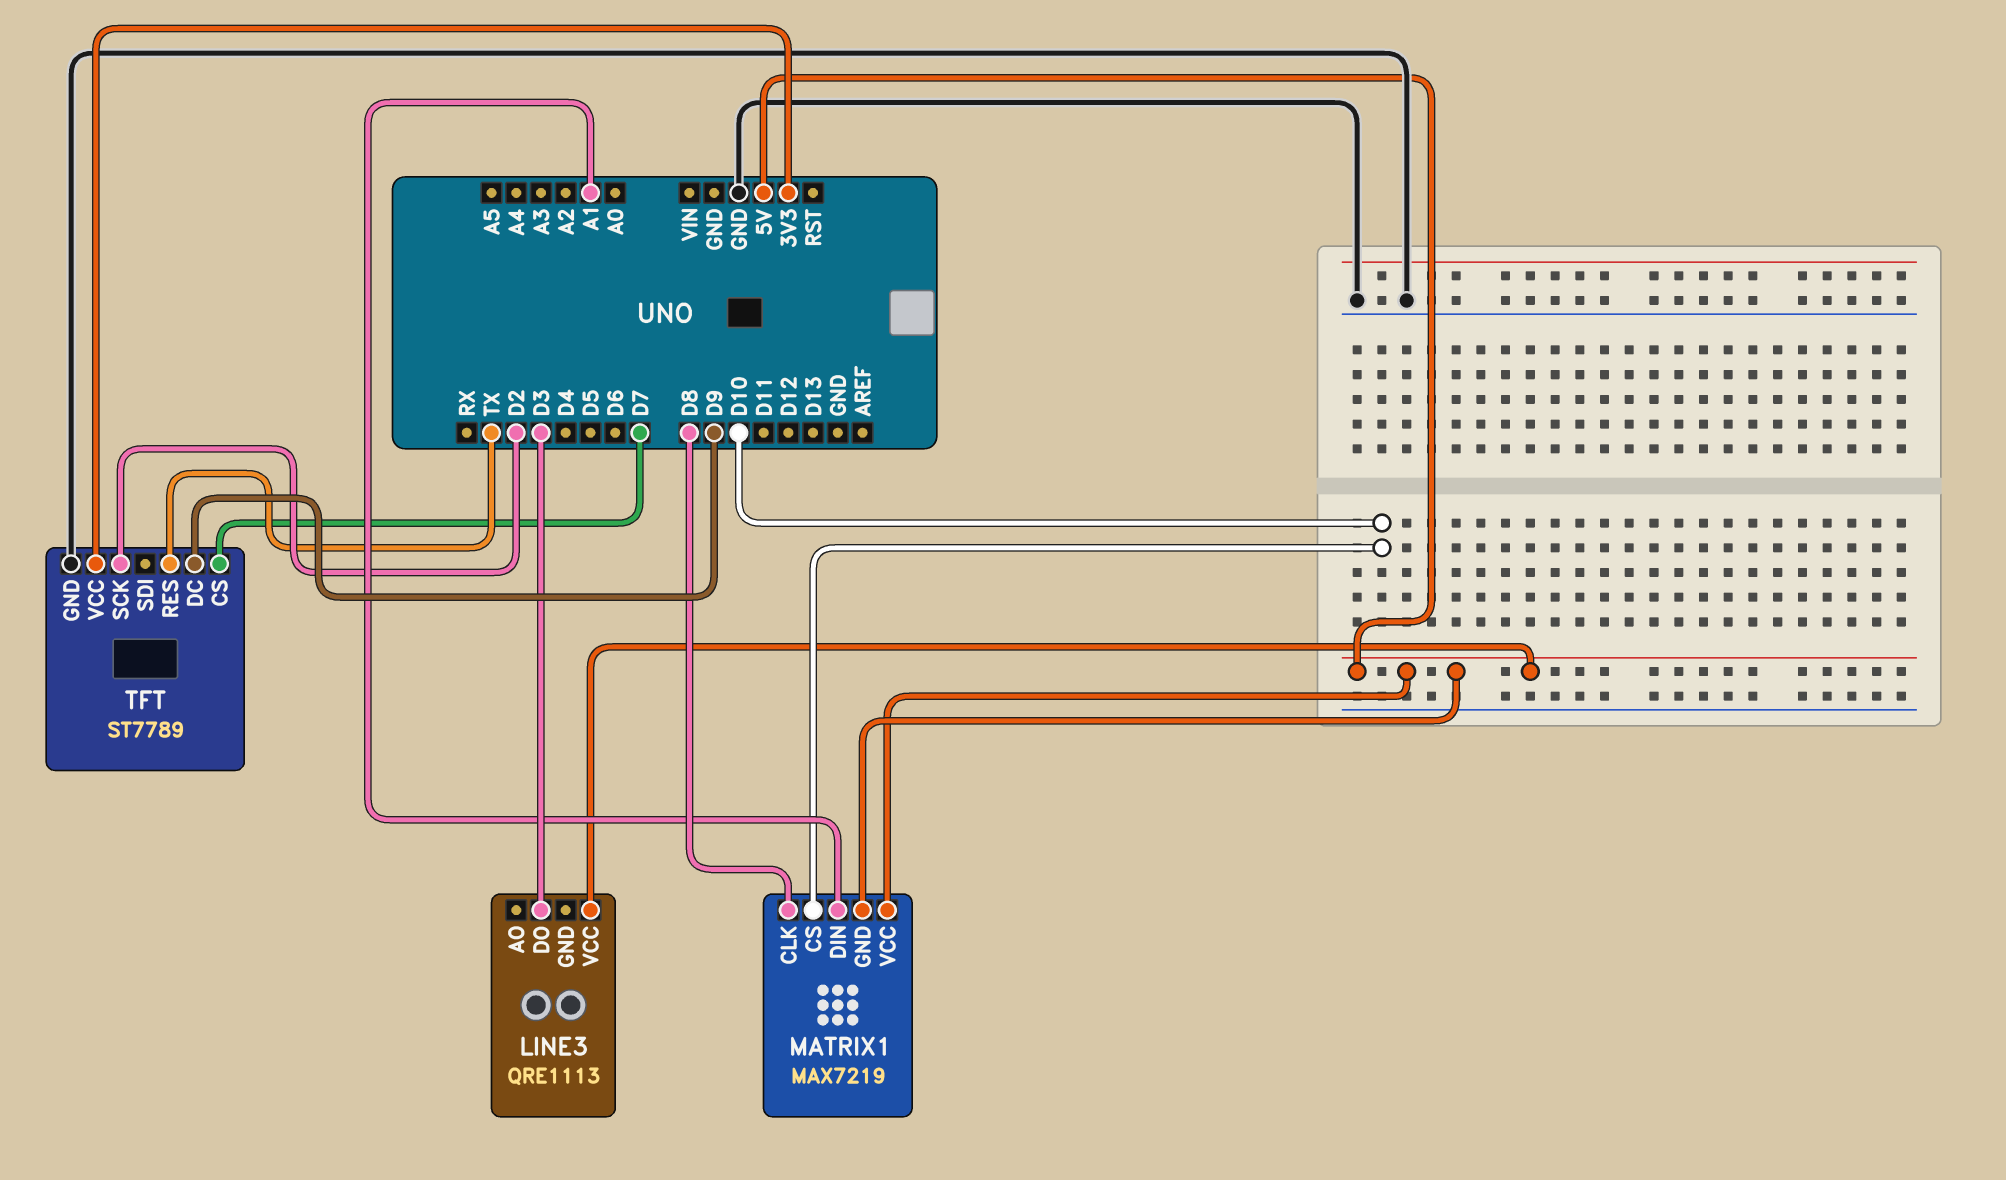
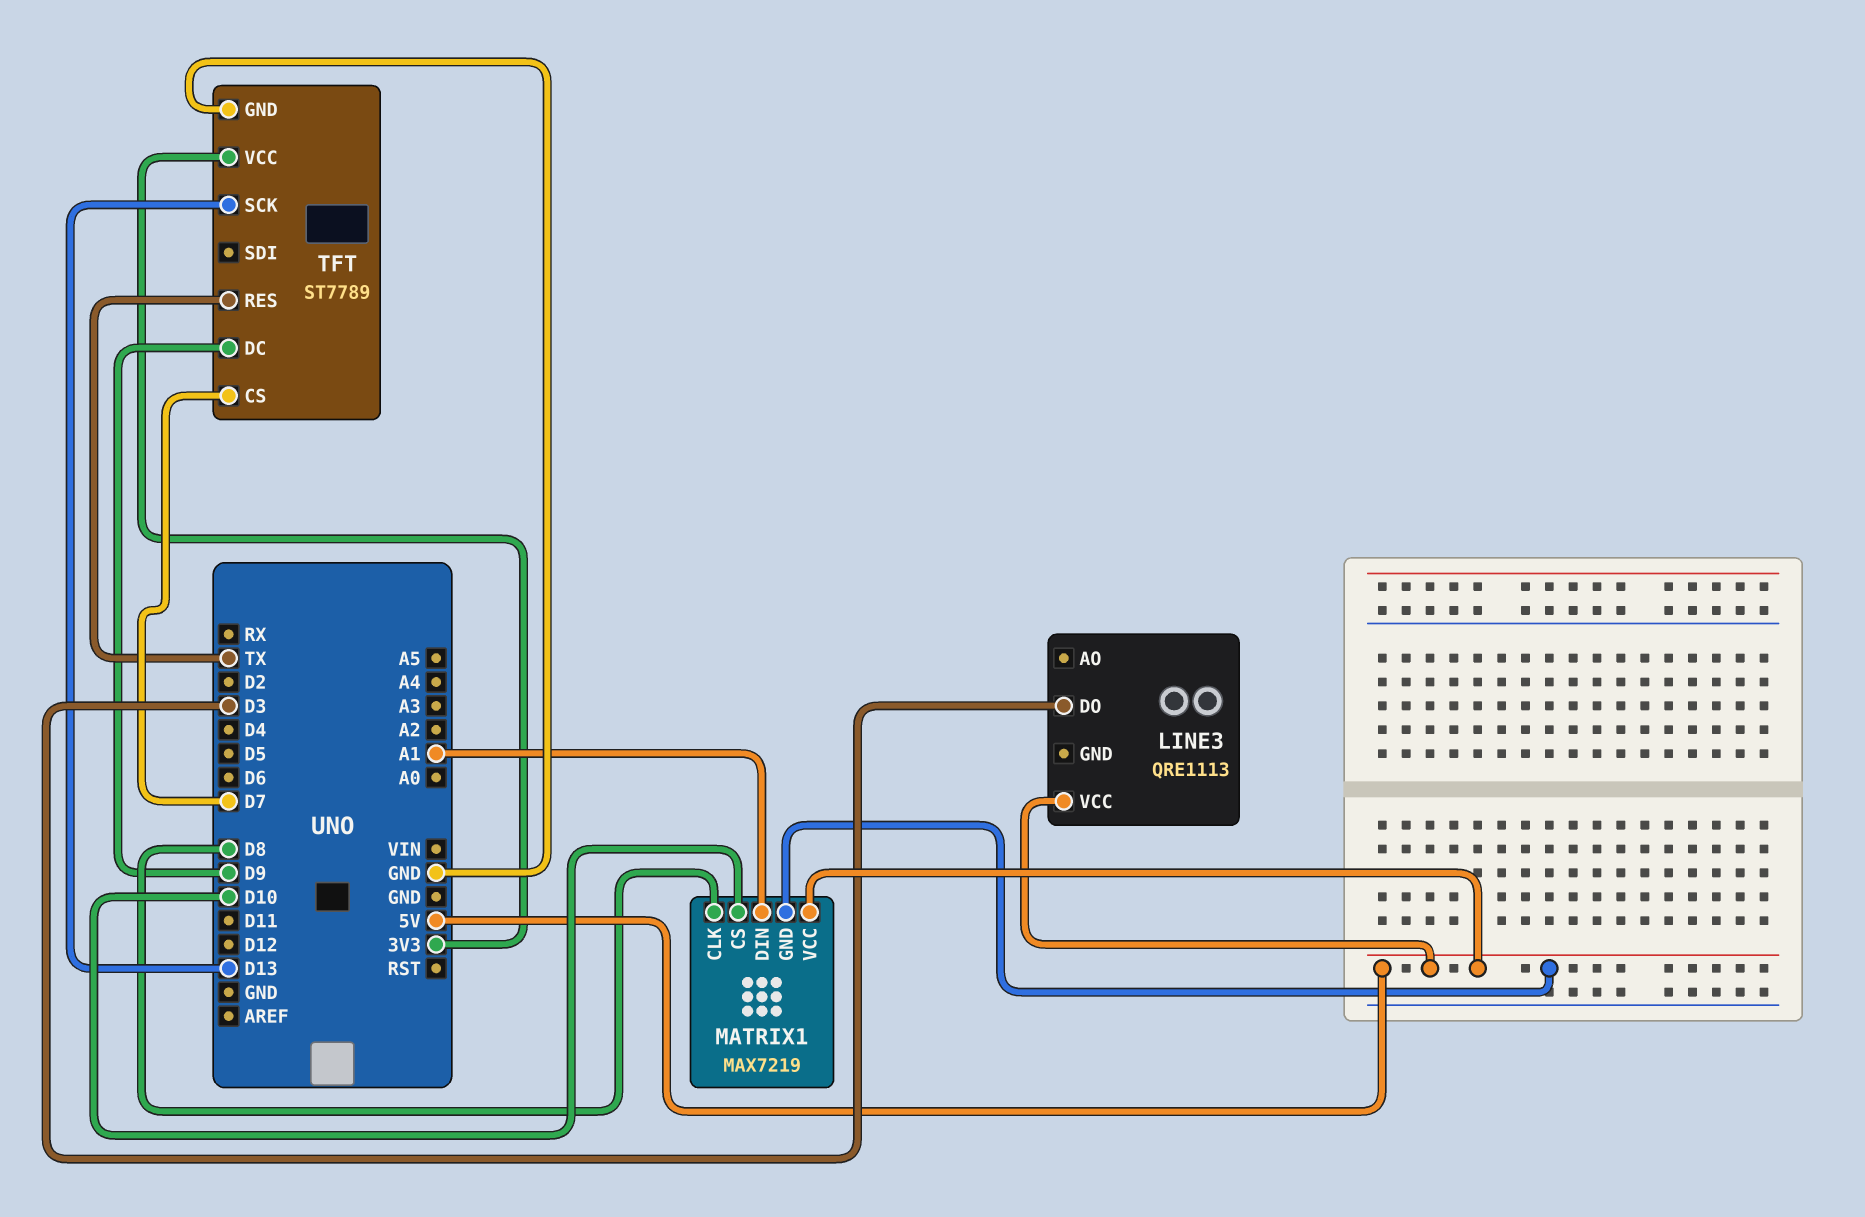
TFT pin SCK: D2 -> D13

